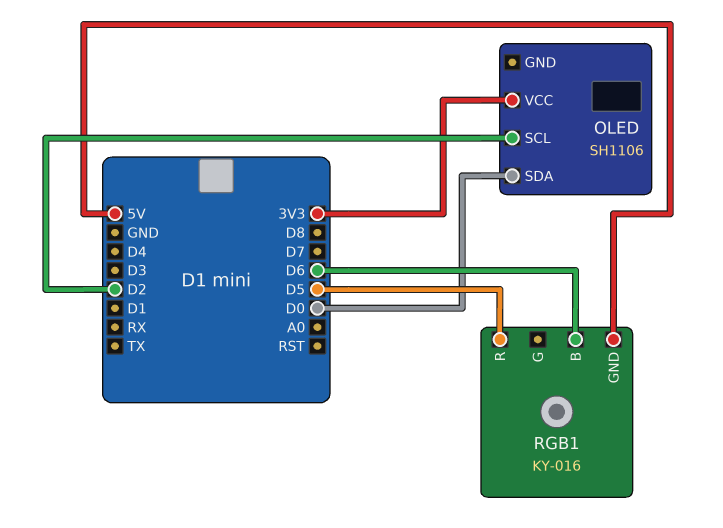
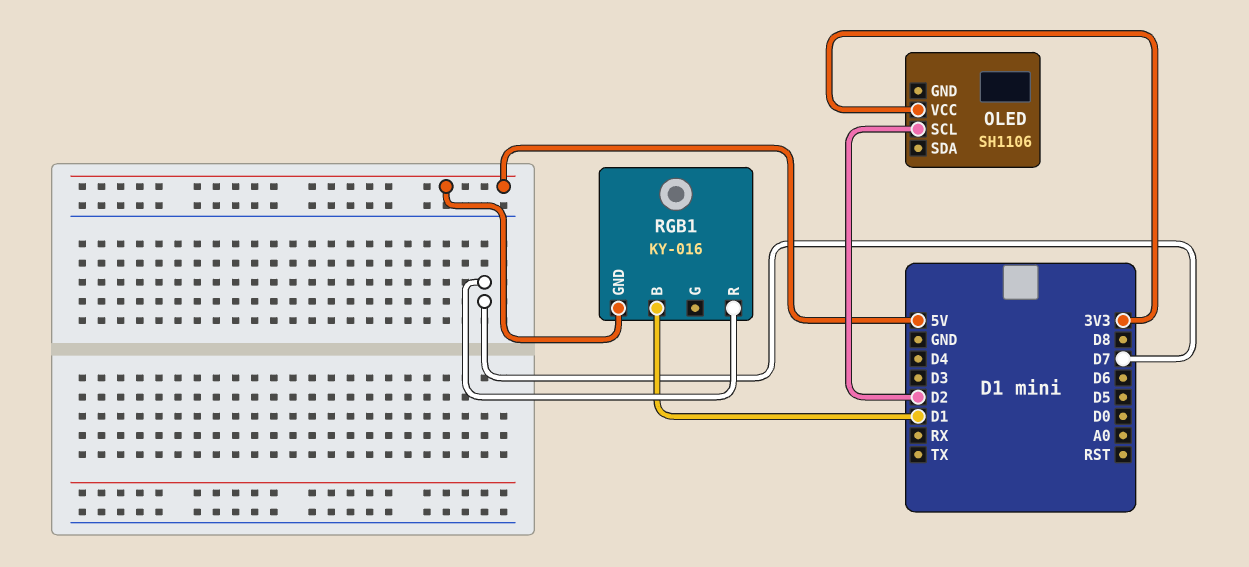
OLED pin SDA: D0 -> none
RGB1 pin B: D6 -> D1
RGB1 pin R: D5 -> D7

